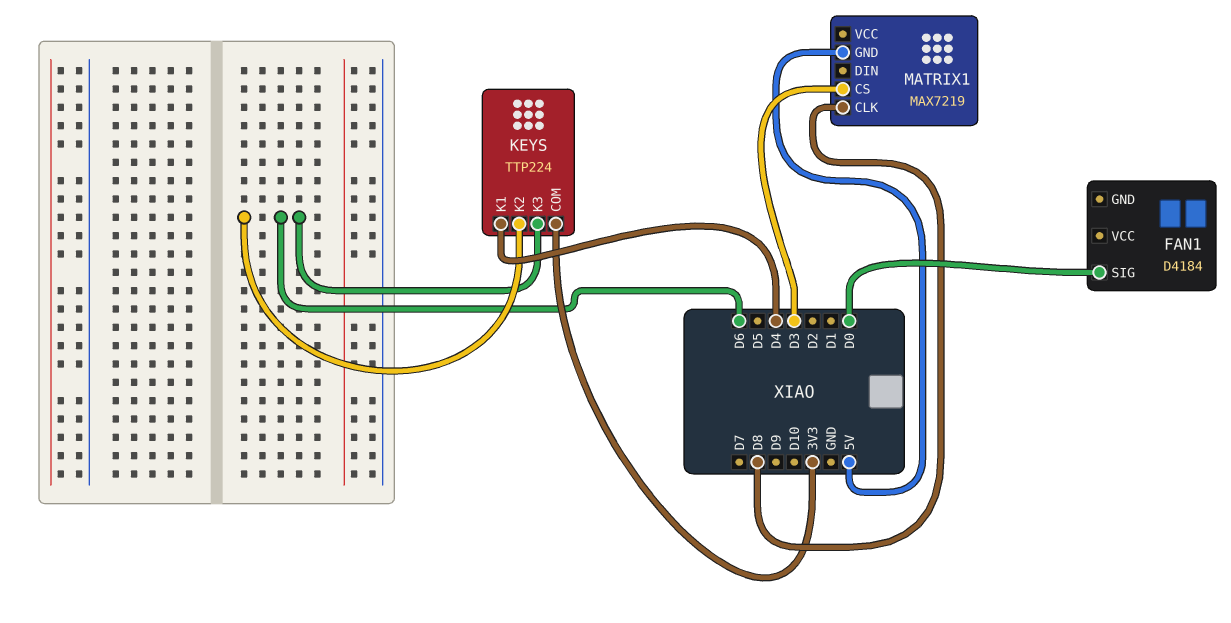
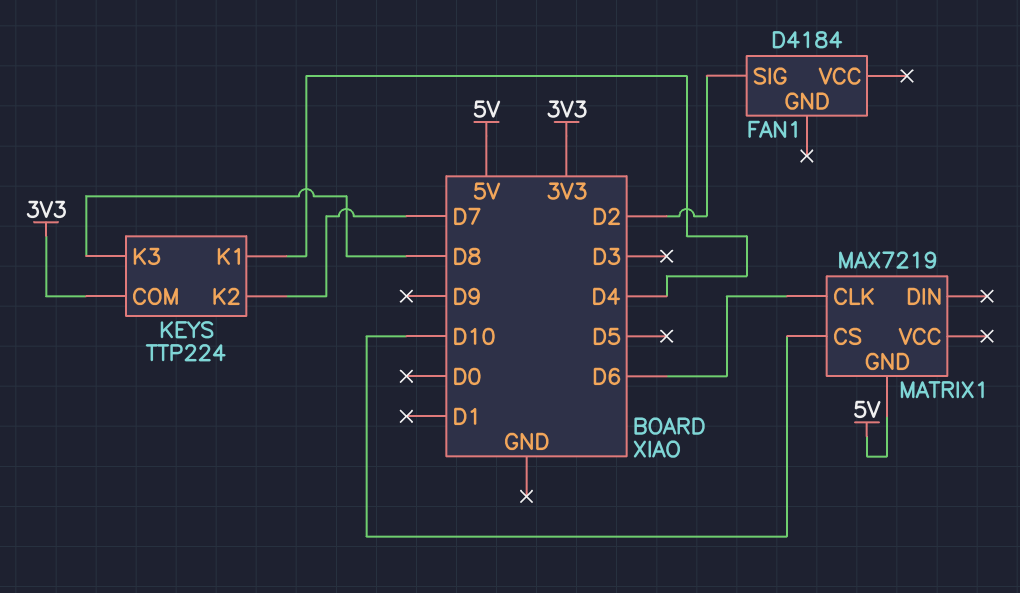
FAN1 pin SIG: D0 -> D2
KEYS pin K2: D6 -> D7
KEYS pin K3: D6 -> D8
MATRIX1 pin CLK: D8 -> D6
MATRIX1 pin CS: D3 -> D10

